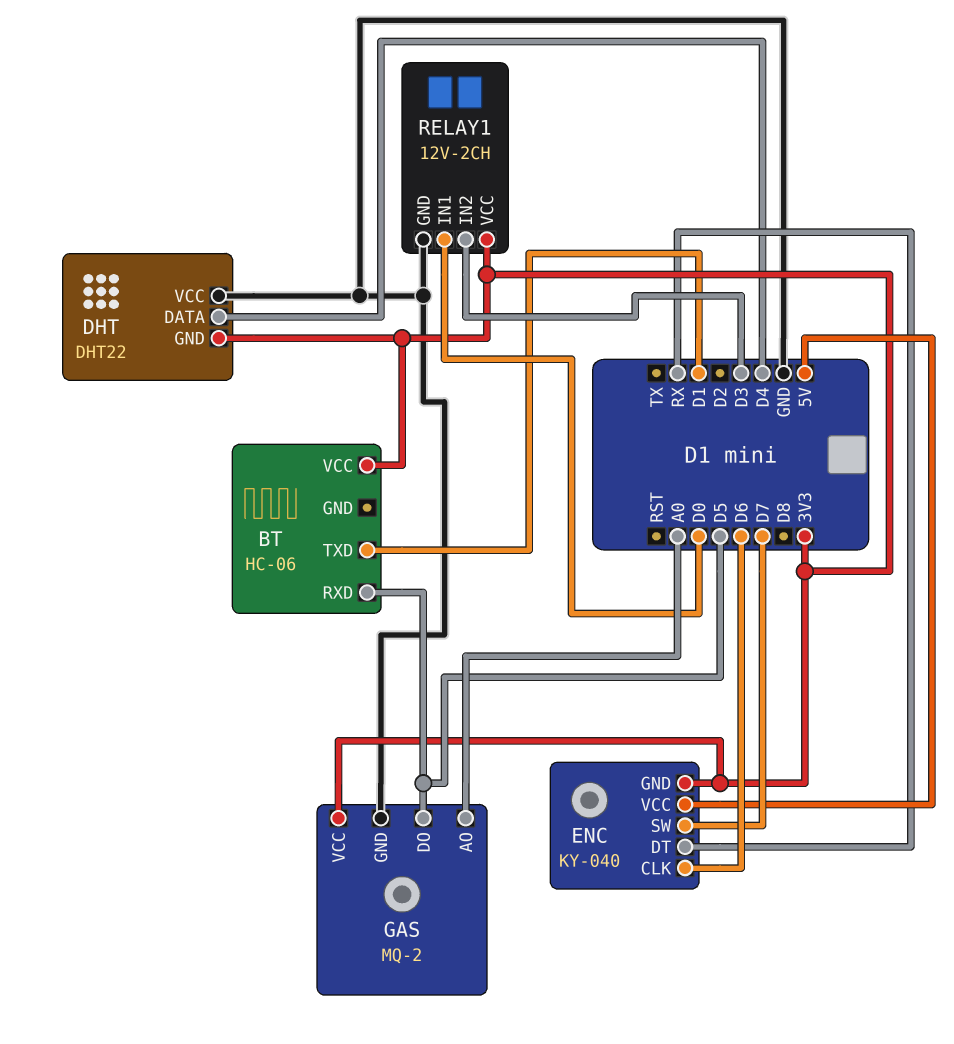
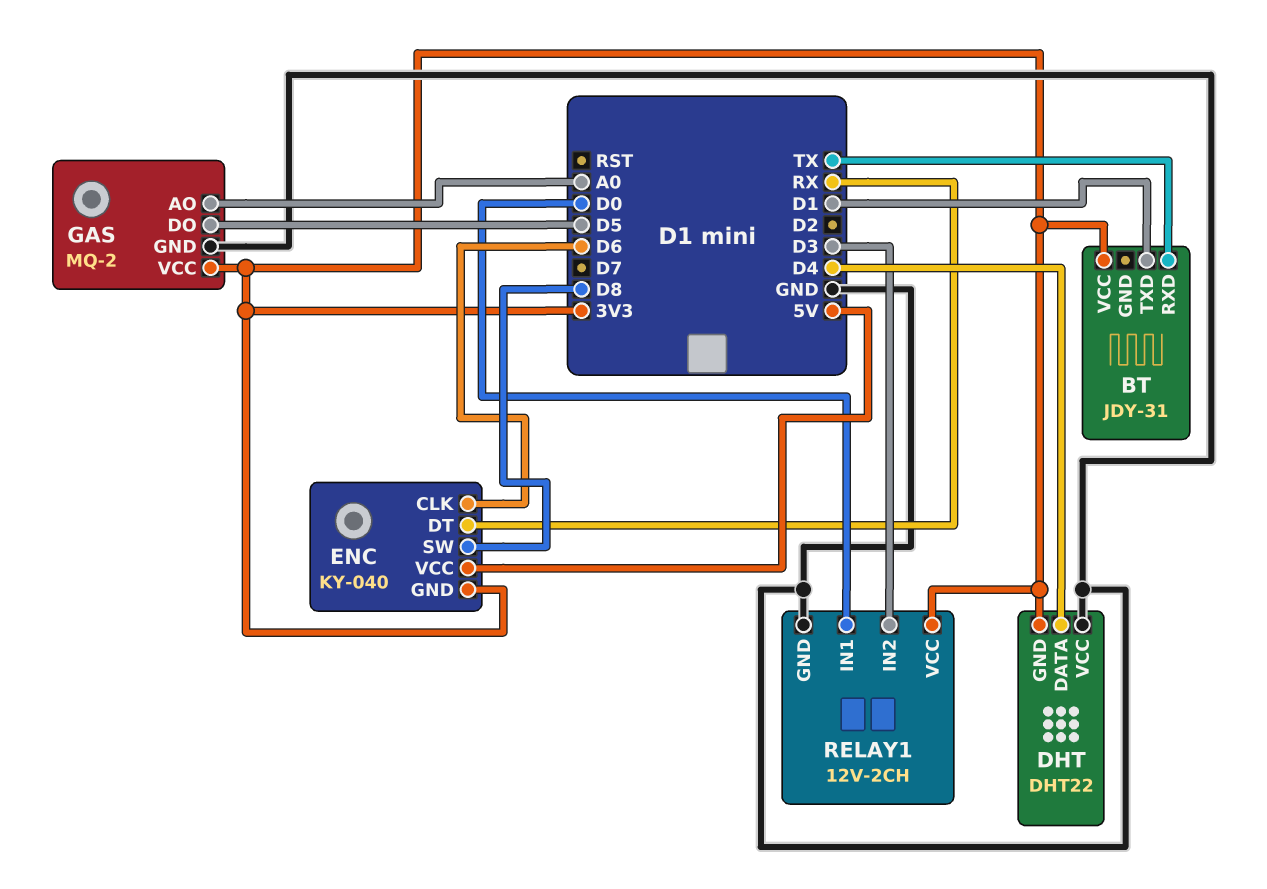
BT: HC-06 -> JDY-31
BT pin RXD: D5 -> TX
ENC pin SW: D7 -> D8

